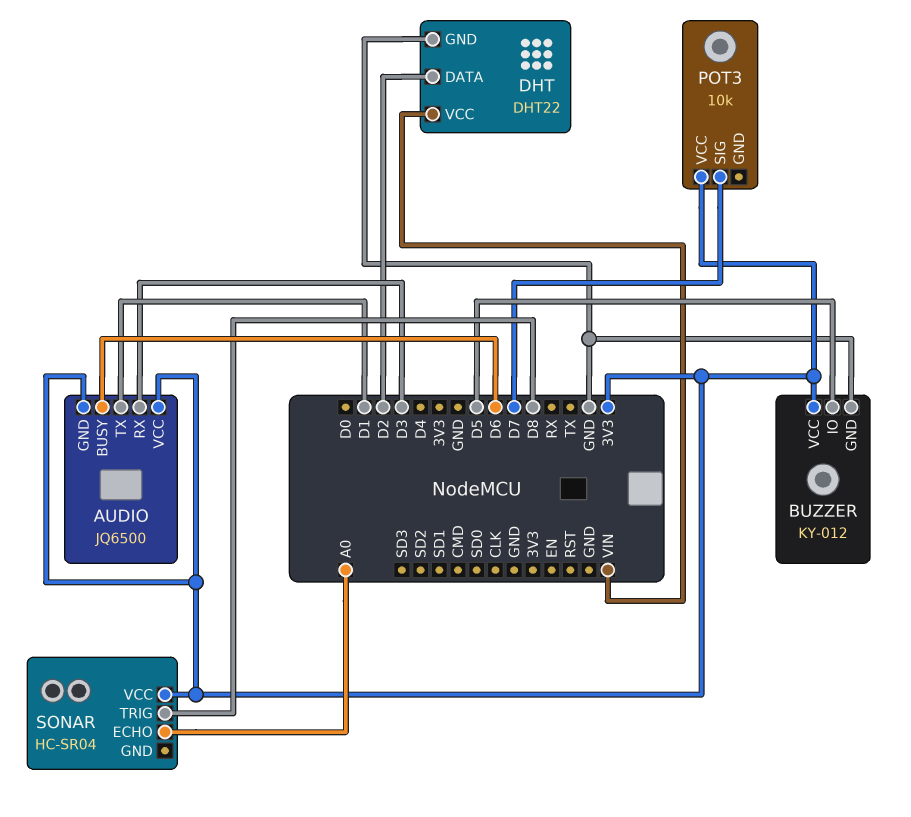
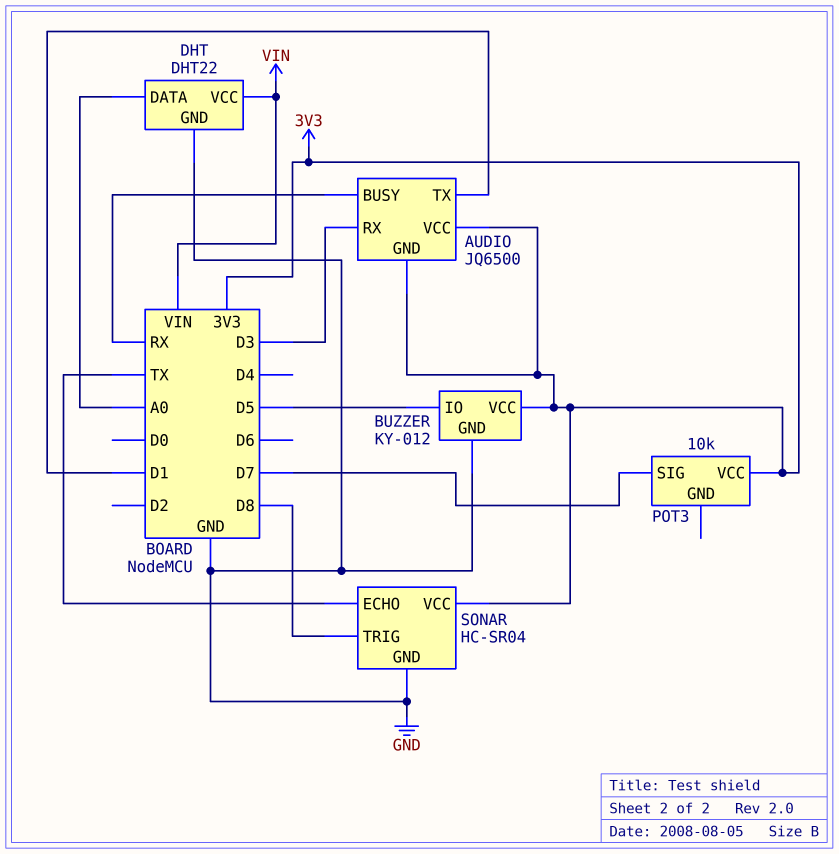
AUDIO pin BUSY: D6 -> RX
DHT pin DATA: D2 -> A0
SONAR pin ECHO: A0 -> TX
SONAR pin GND: none -> GND

